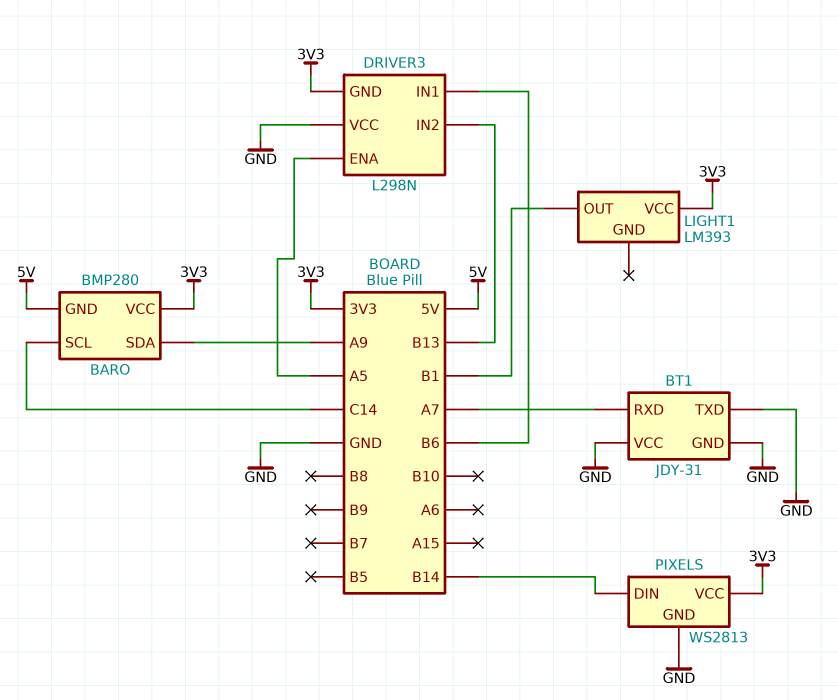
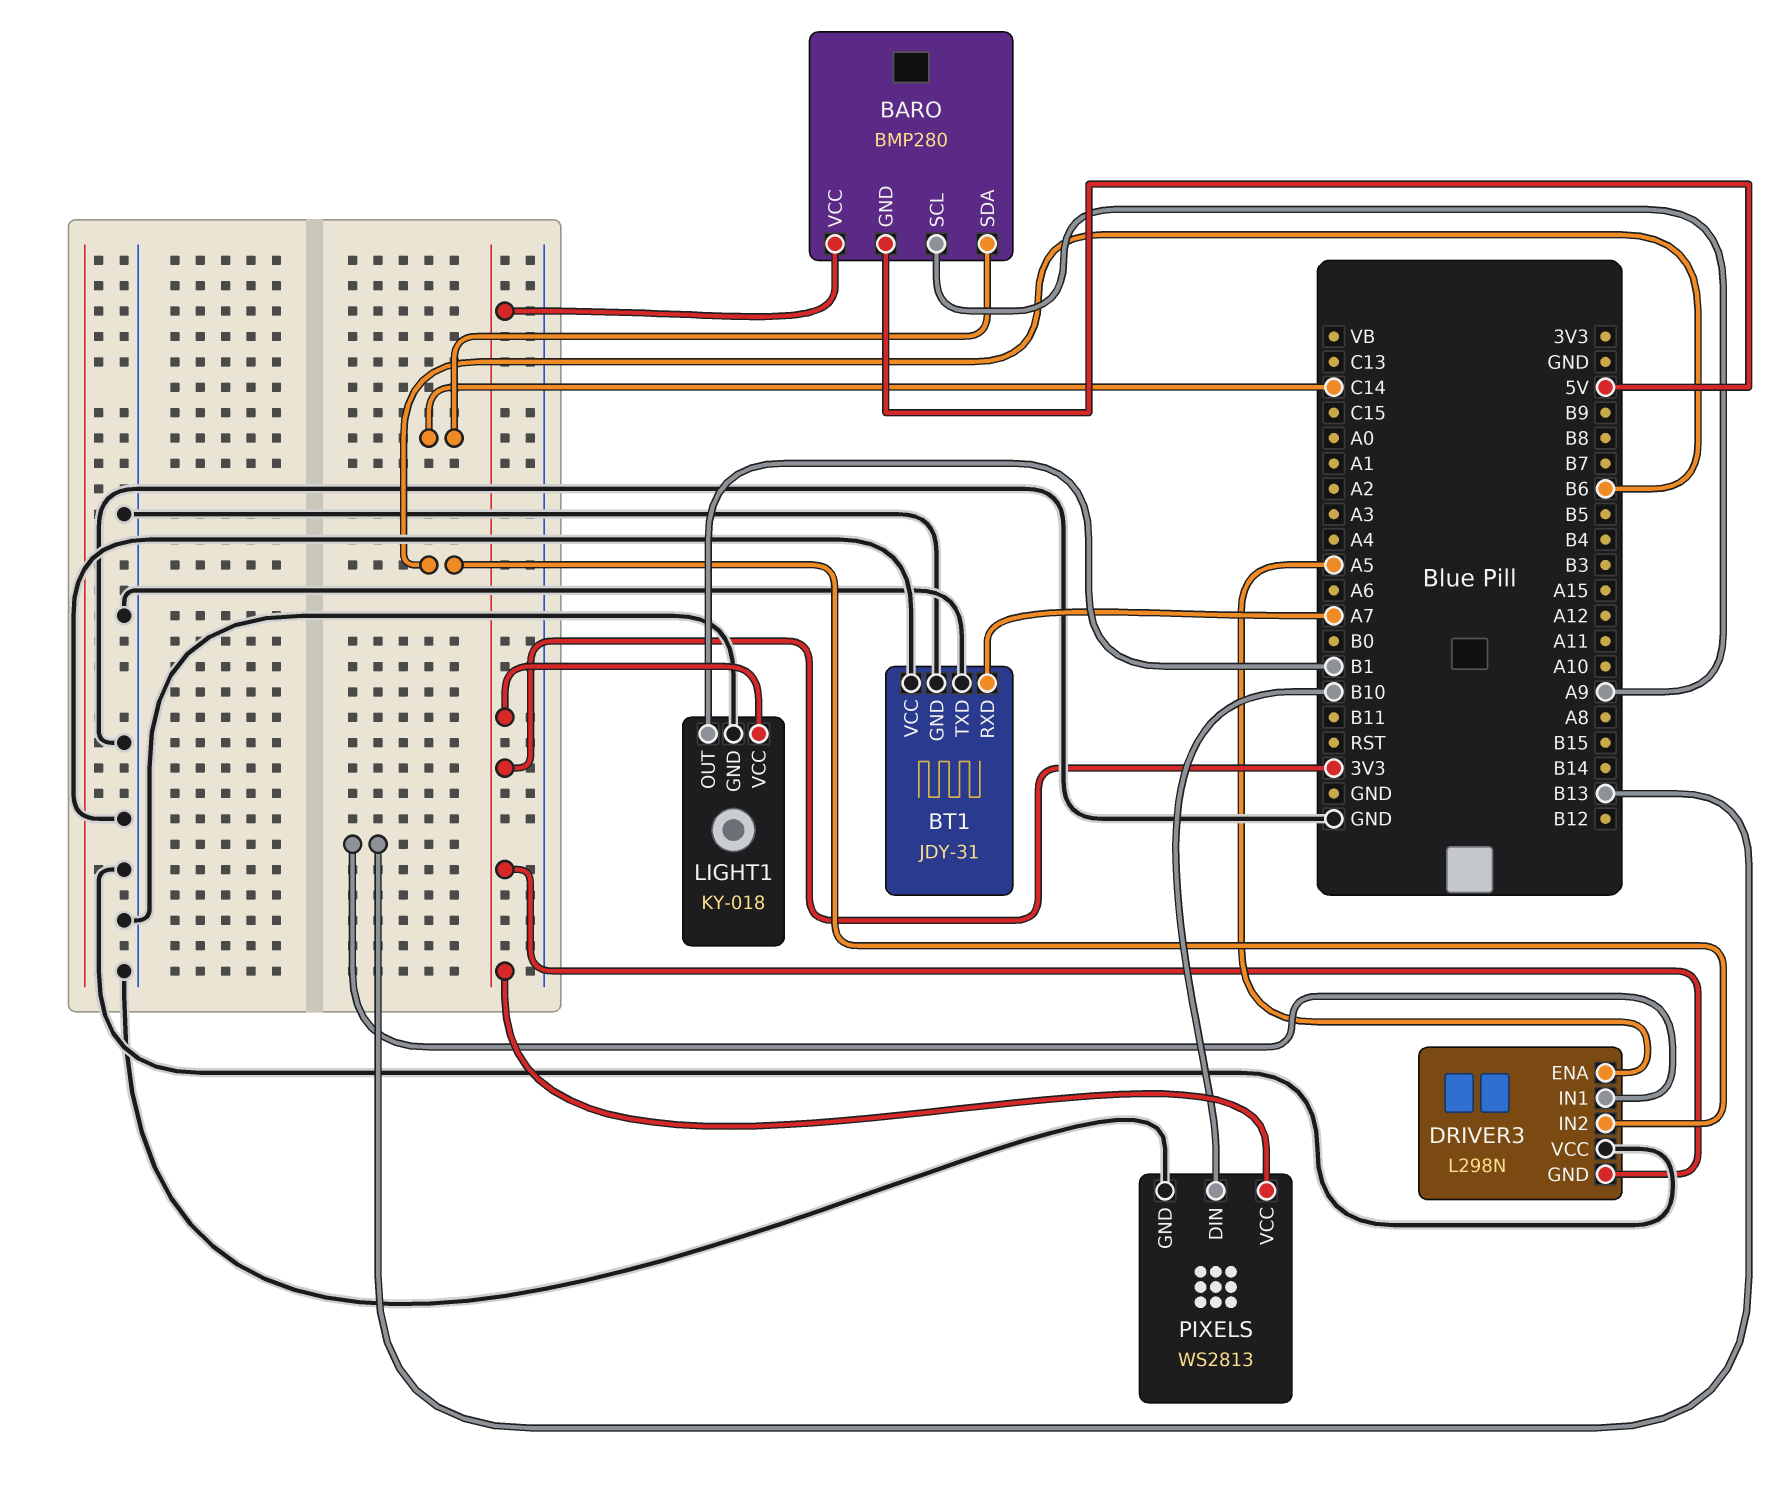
BARO pin SCL: C14 -> A9
BARO pin SDA: A9 -> C14
DRIVER3 pin IN1: B6 -> B13
DRIVER3 pin IN2: B13 -> B6
LIGHT1: LM393 -> KY-018
LIGHT1 pin GND: none -> GND
PIXELS pin DIN: B14 -> B10

